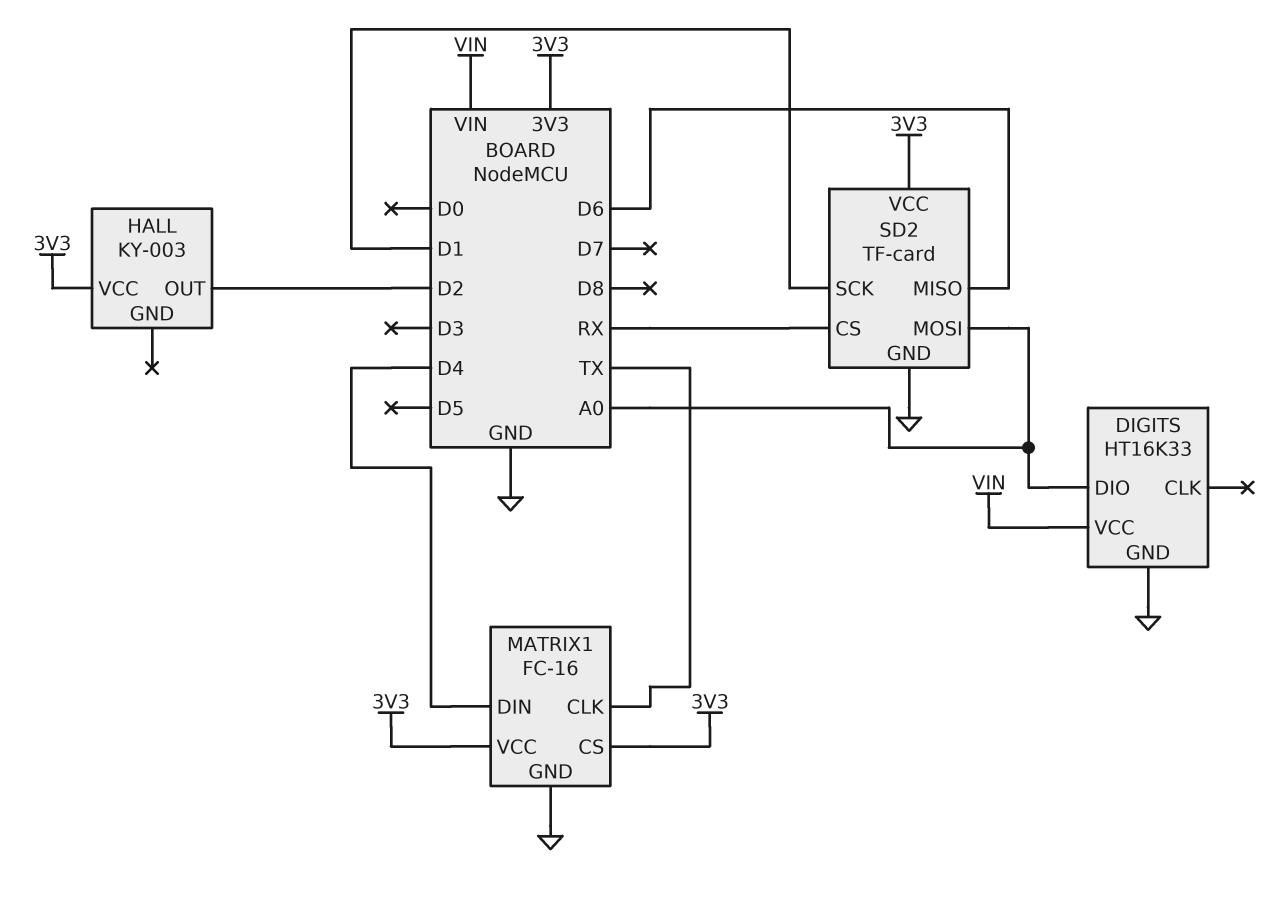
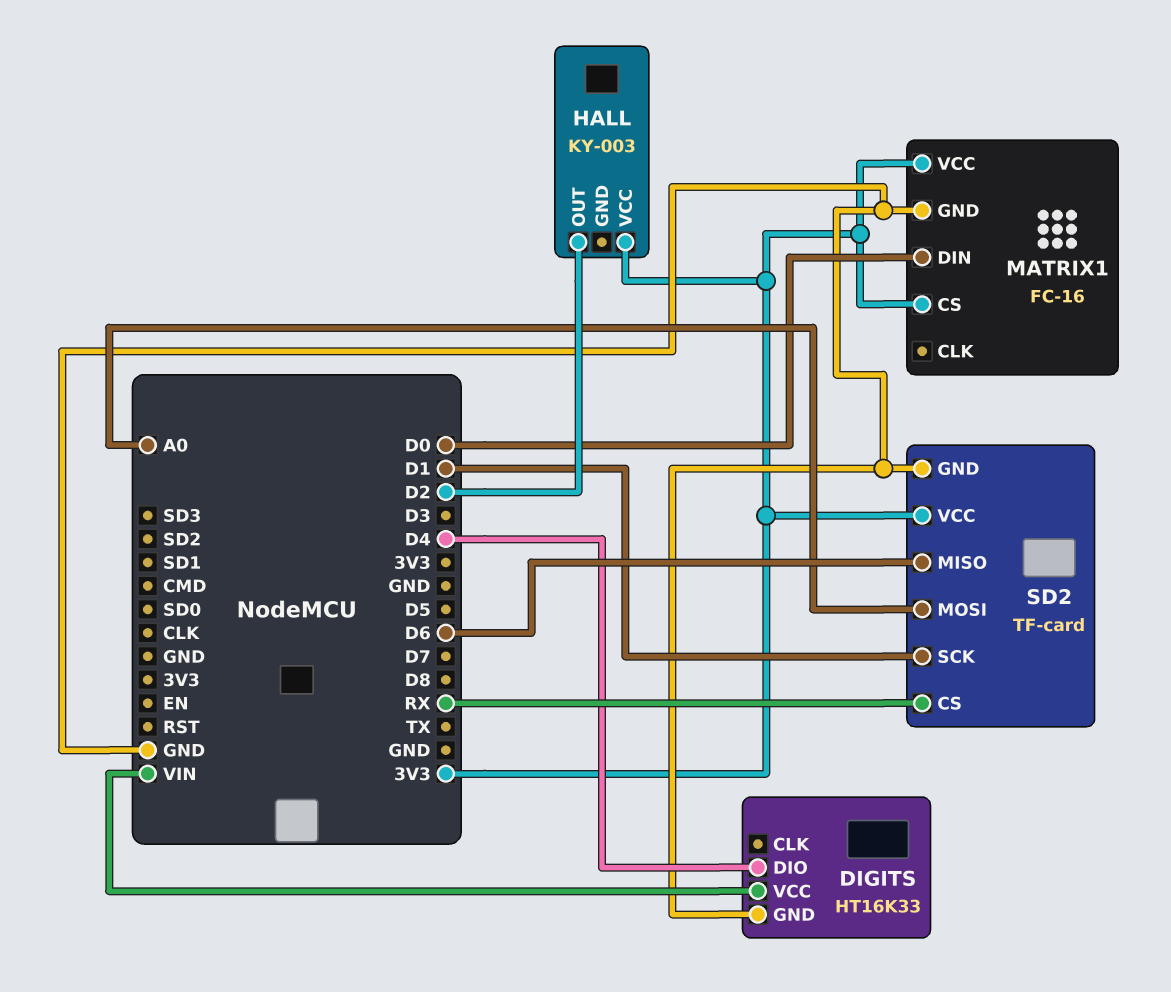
DIGITS pin DIO: A0 -> D4
MATRIX1 pin CLK: TX -> none
MATRIX1 pin DIN: D4 -> D0

